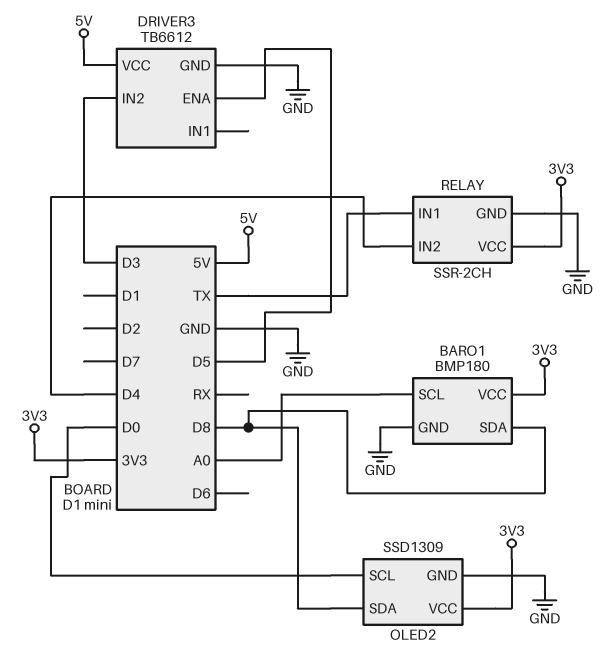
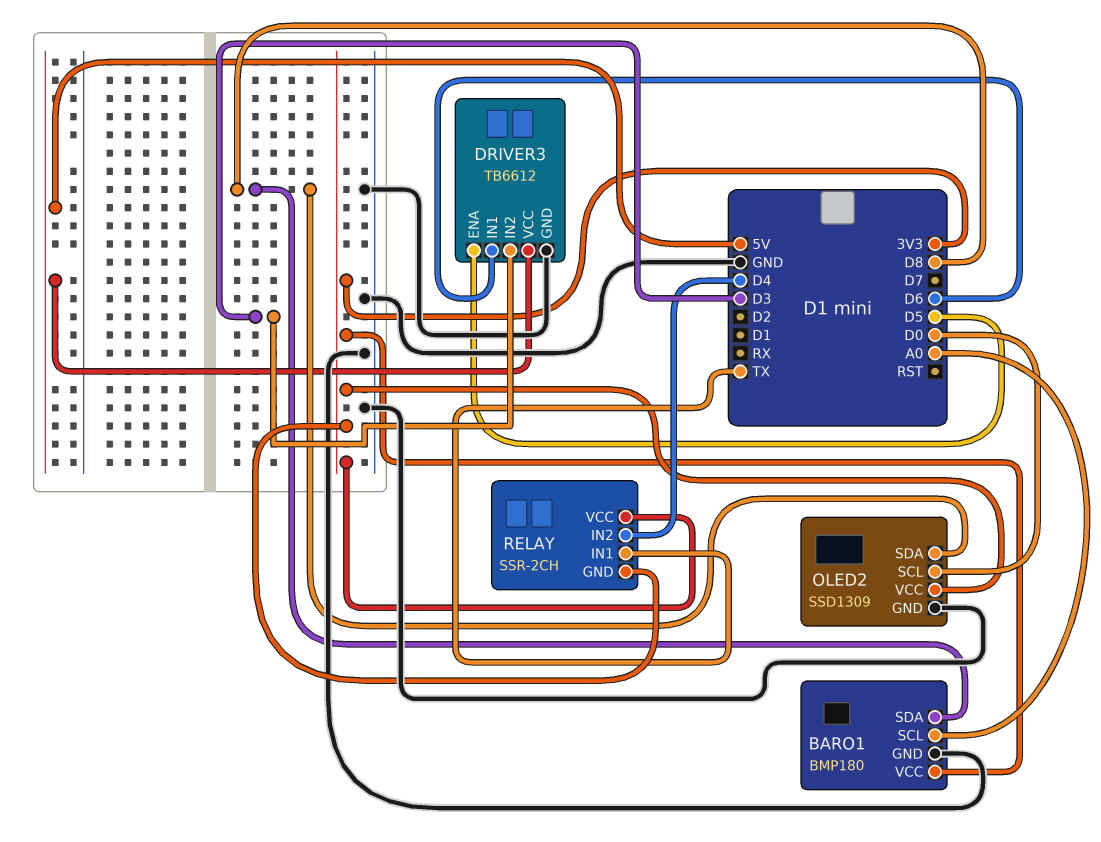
DRIVER3 pin IN1: none -> D6
RELAY pin GND: GND -> 3V3

